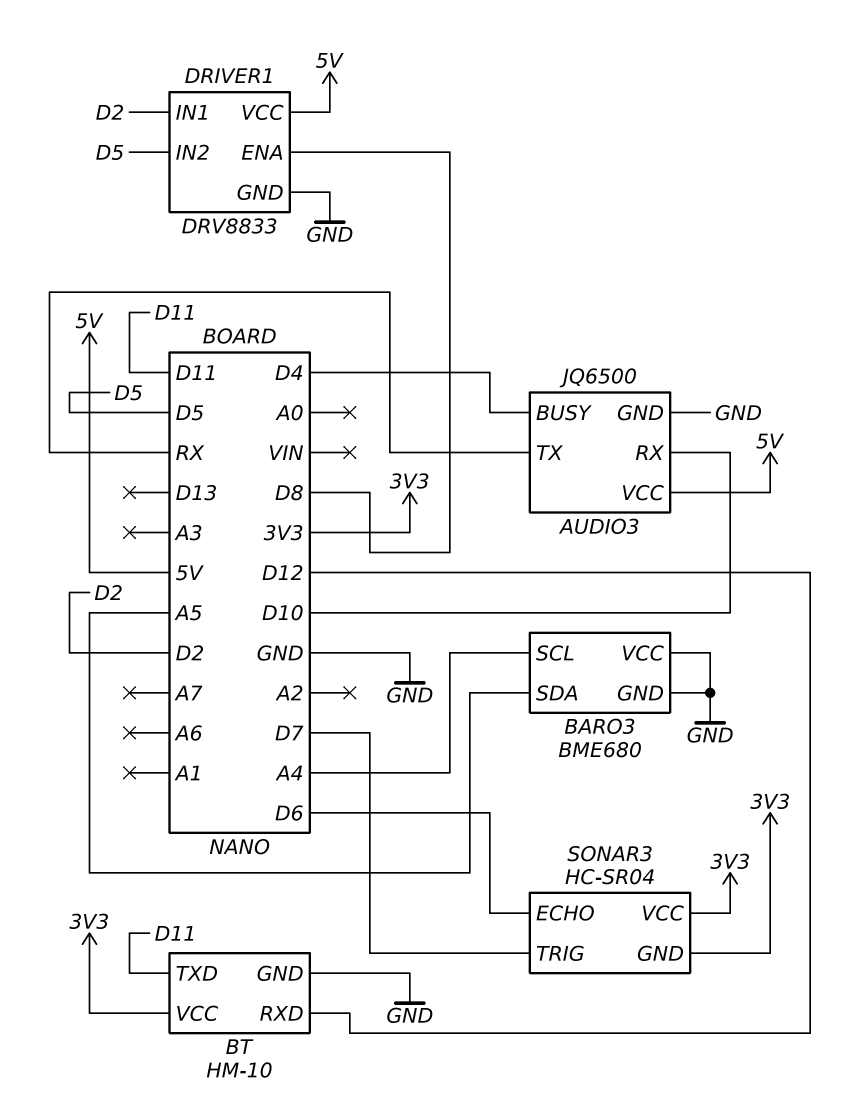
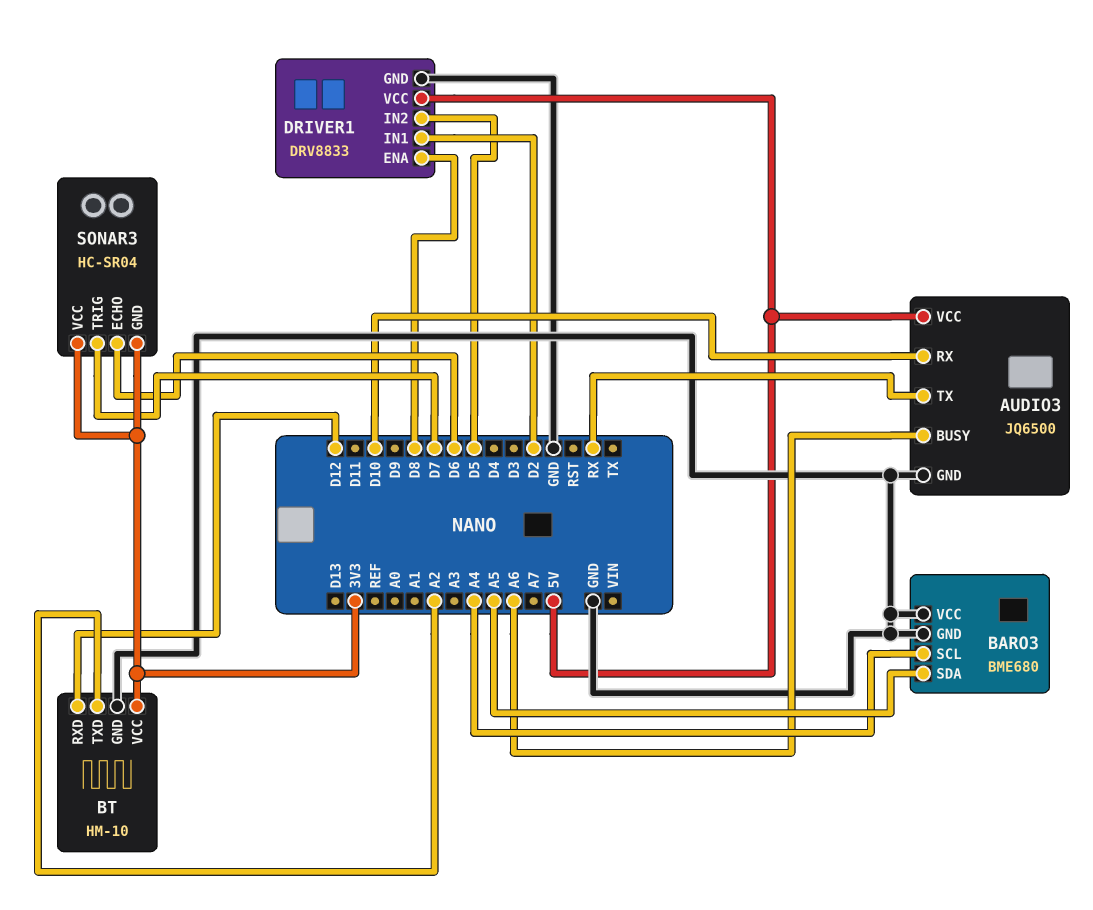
AUDIO3 pin BUSY: D4 -> A6
BT pin TXD: D11 -> A2

